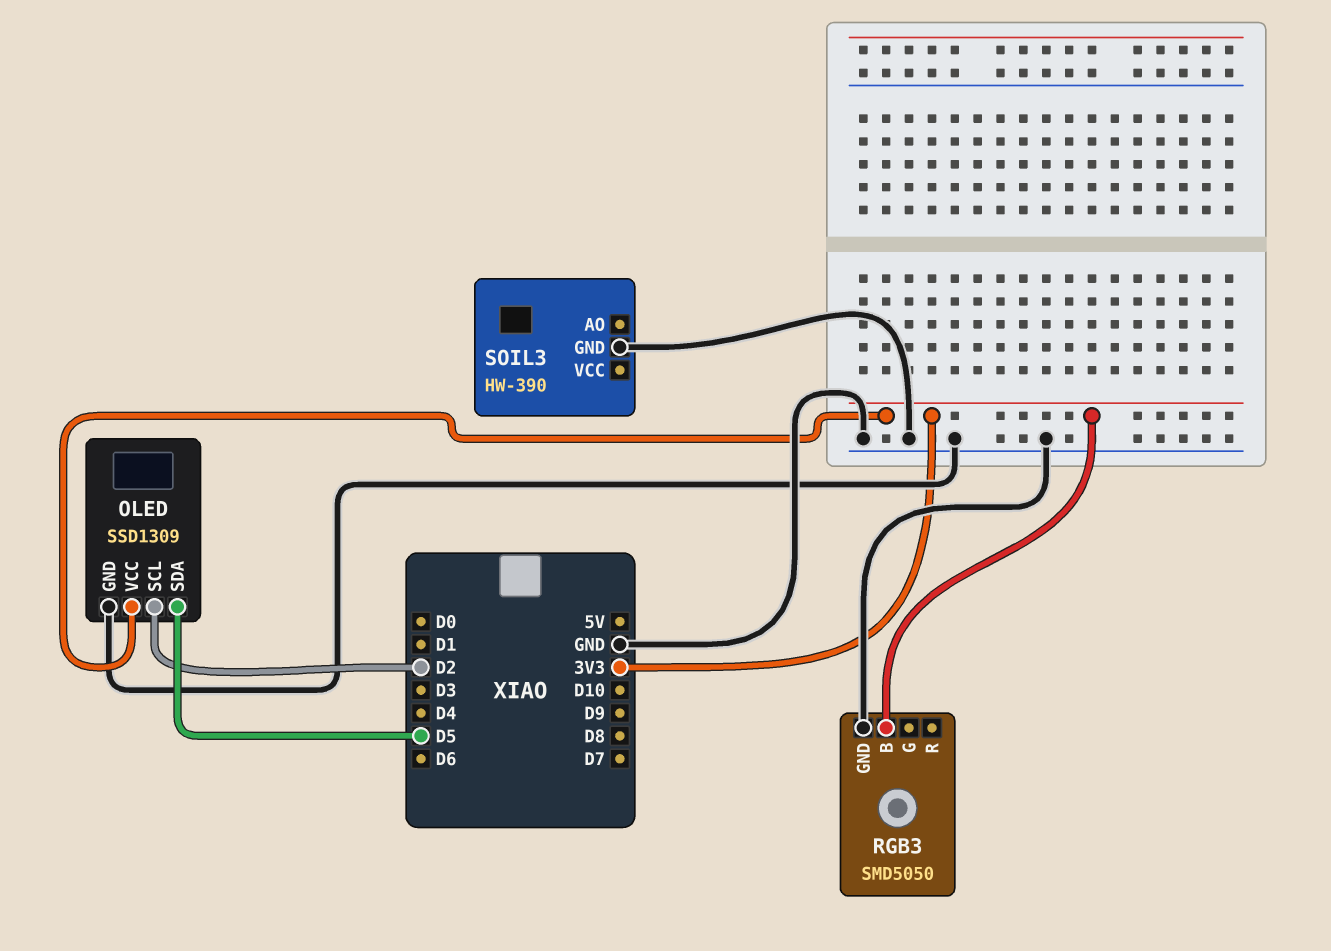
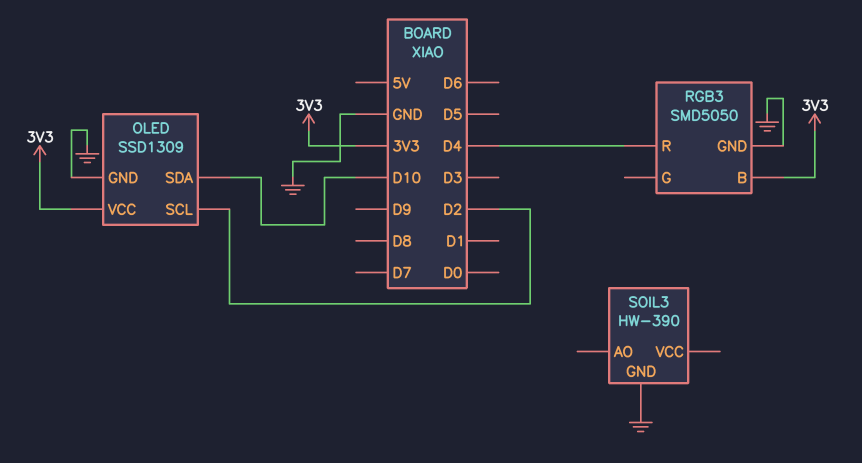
OLED pin SDA: D5 -> D10
RGB3 pin R: none -> D4

